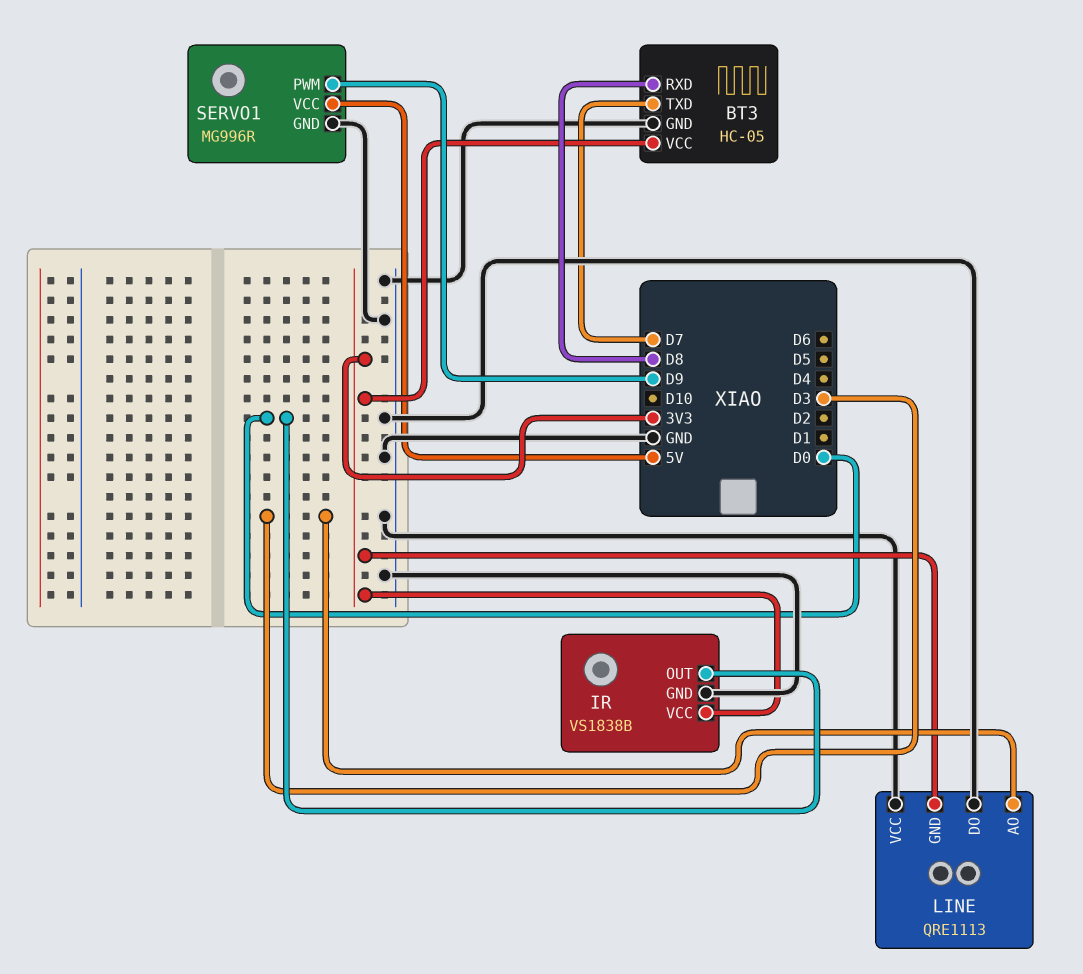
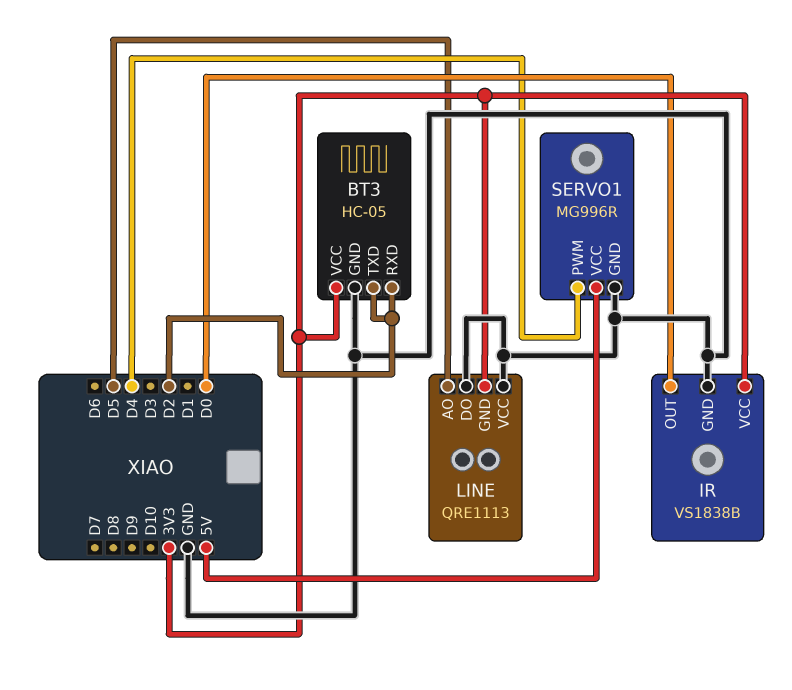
BT3 pin RXD: D8 -> D2
BT3 pin TXD: D7 -> D2
LINE pin AO: D3 -> D5
SERVO1 pin PWM: D9 -> D4

